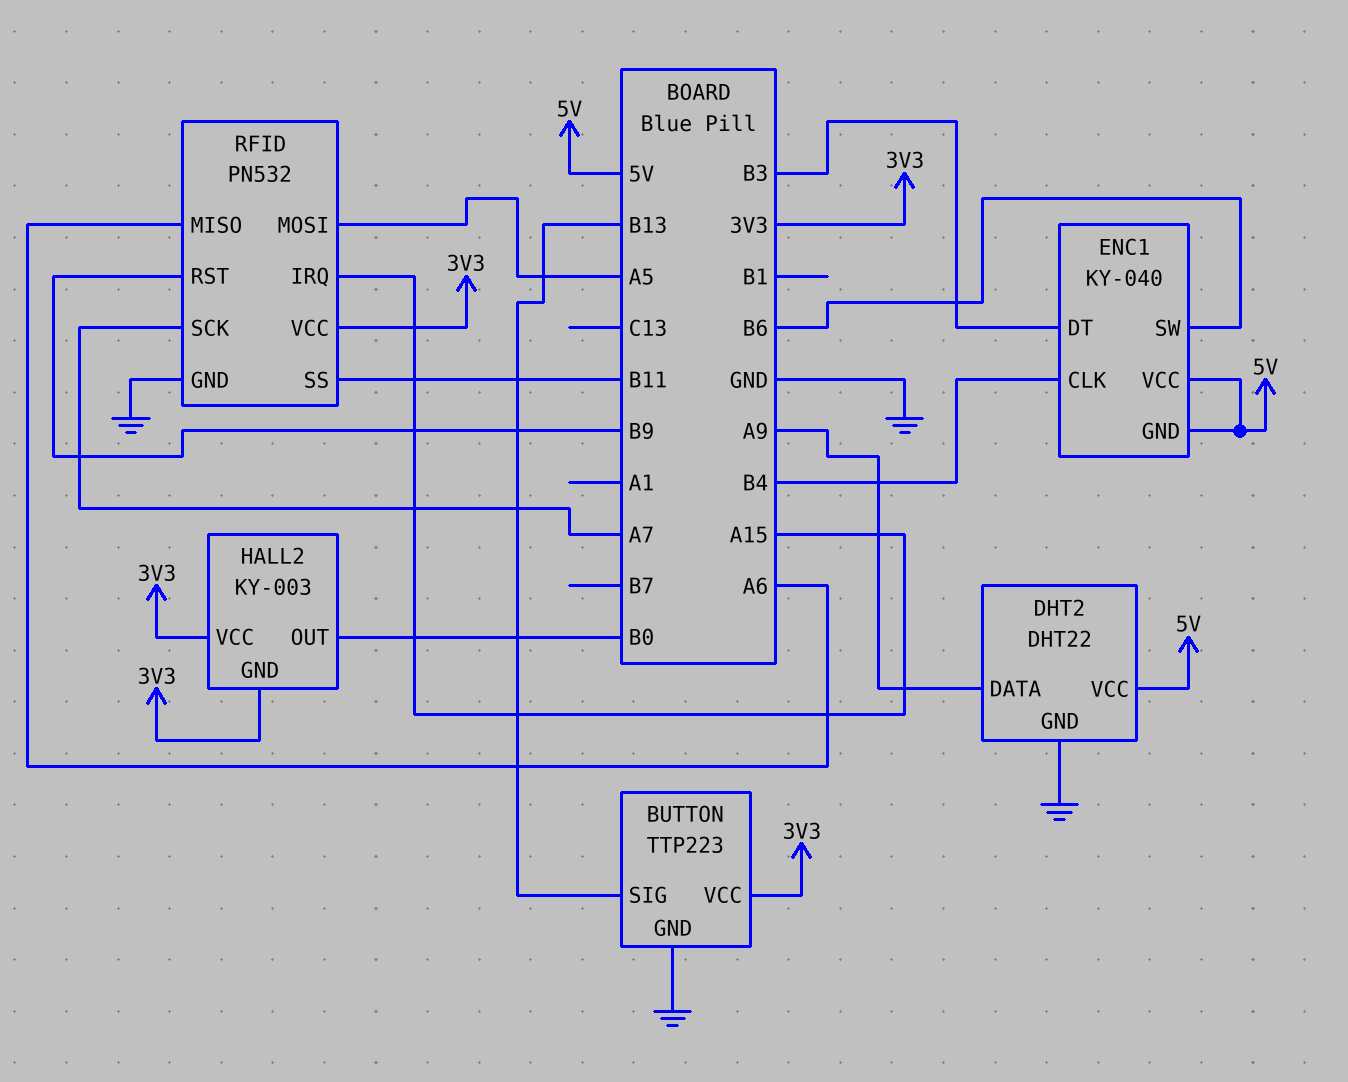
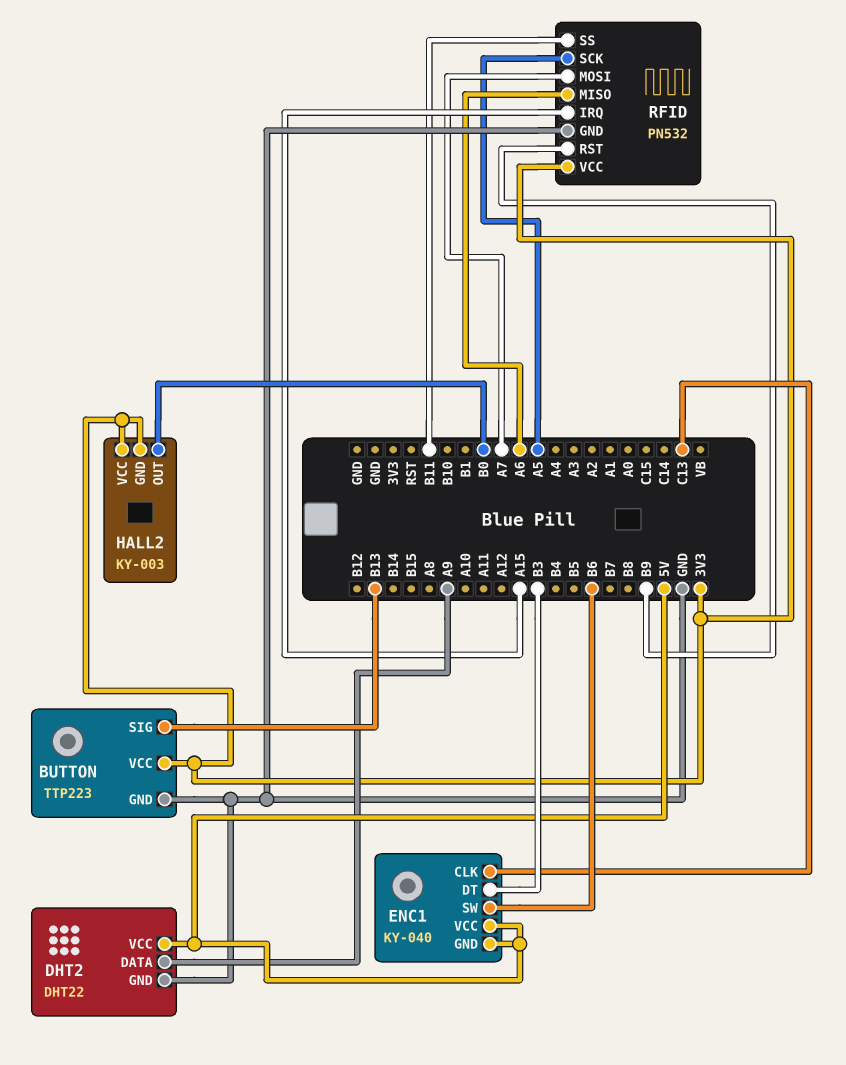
ENC1 pin CLK: B4 -> C13
RFID pin MOSI: A5 -> A7
RFID pin SCK: A7 -> A5

